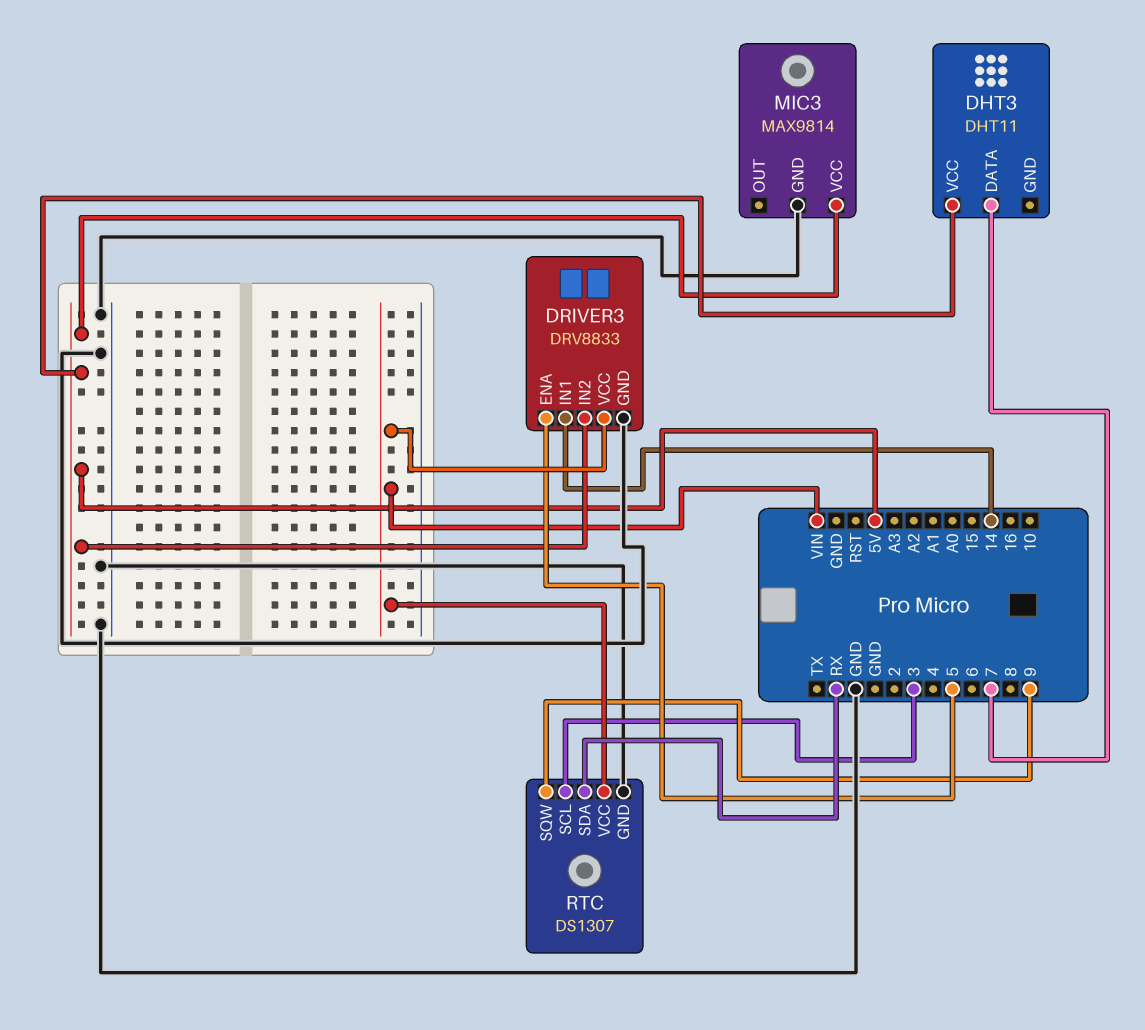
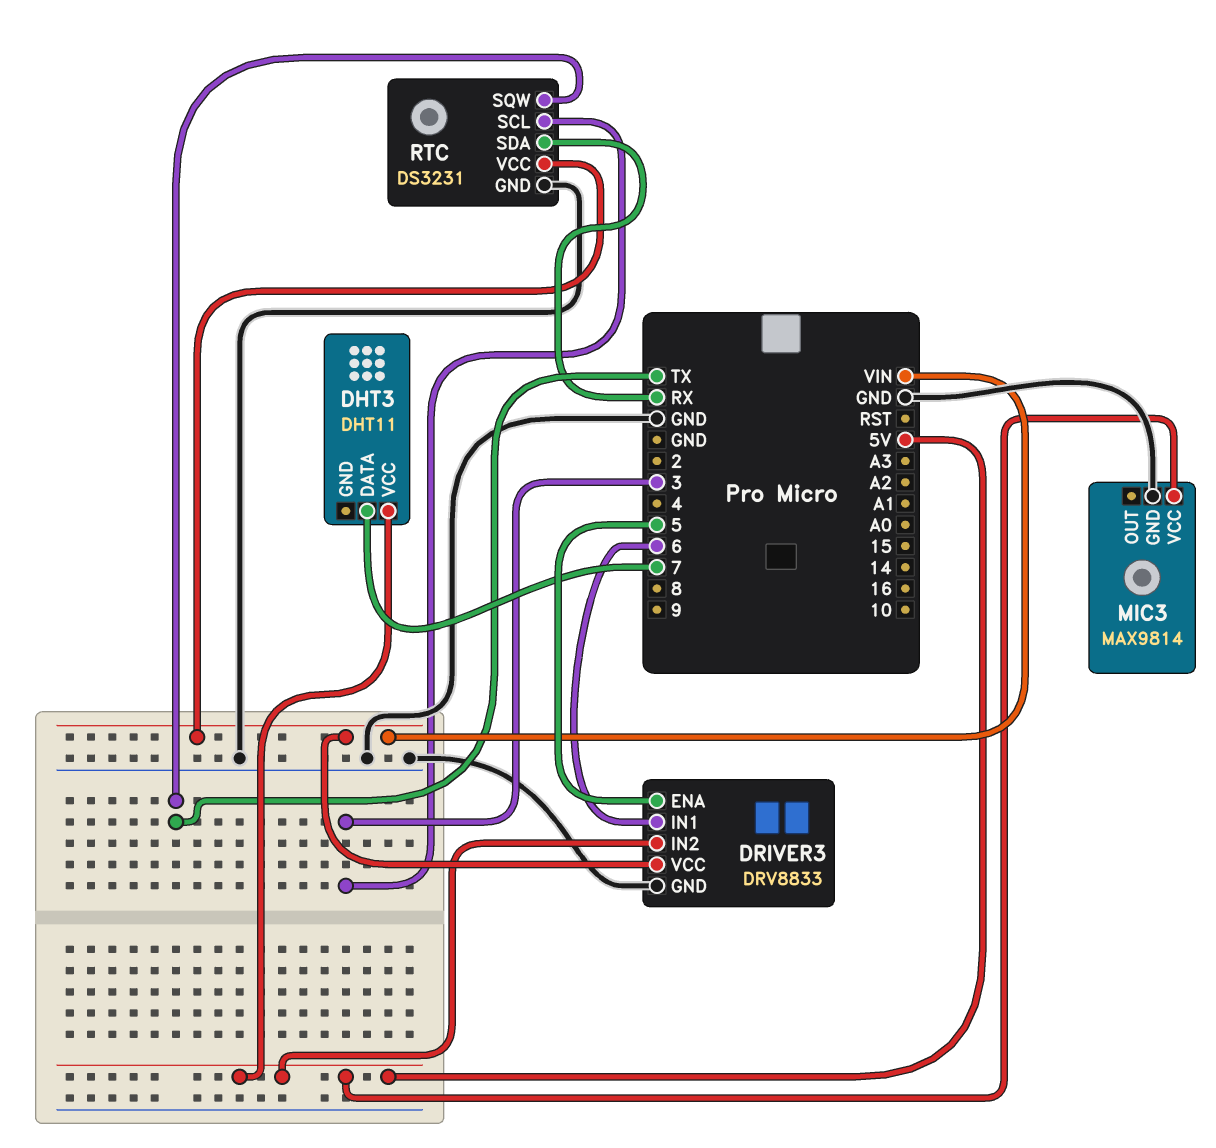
DRIVER3 pin IN1: 14 -> 6
RTC: DS1307 -> DS3231
RTC pin SQW: 9 -> TX

